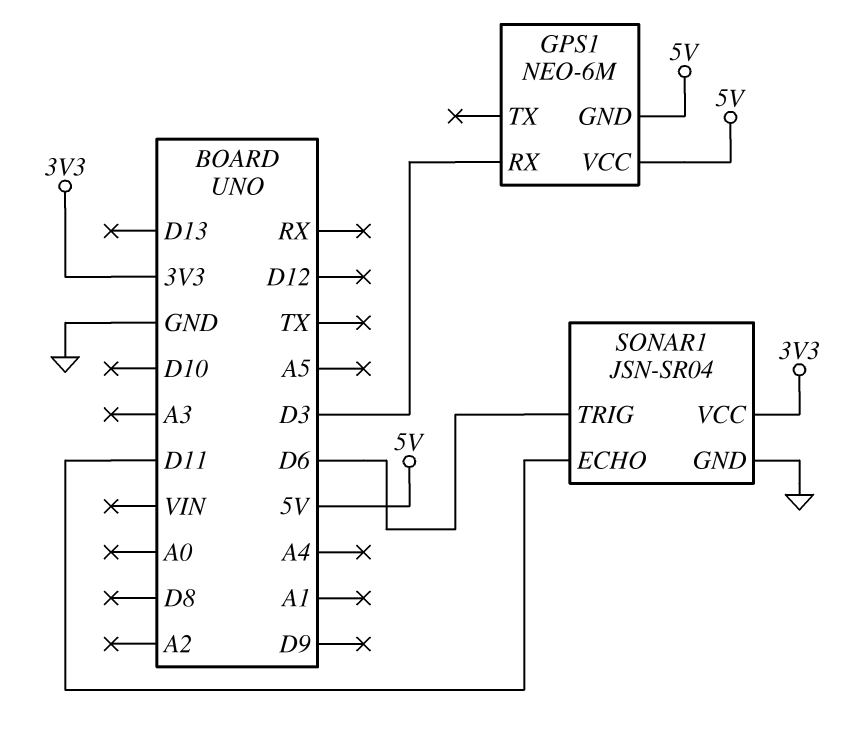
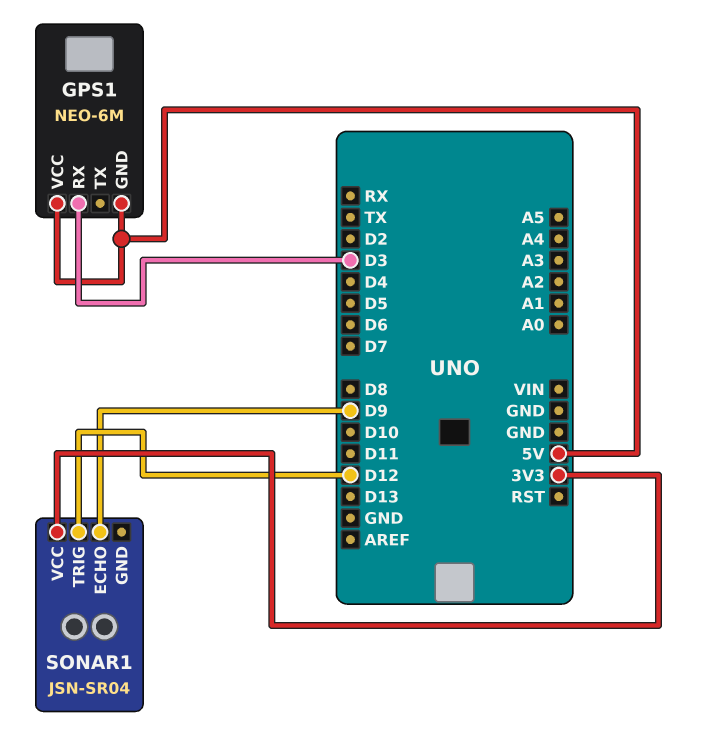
SONAR1 pin ECHO: D11 -> D9
SONAR1 pin GND: GND -> none
SONAR1 pin TRIG: D6 -> D12

